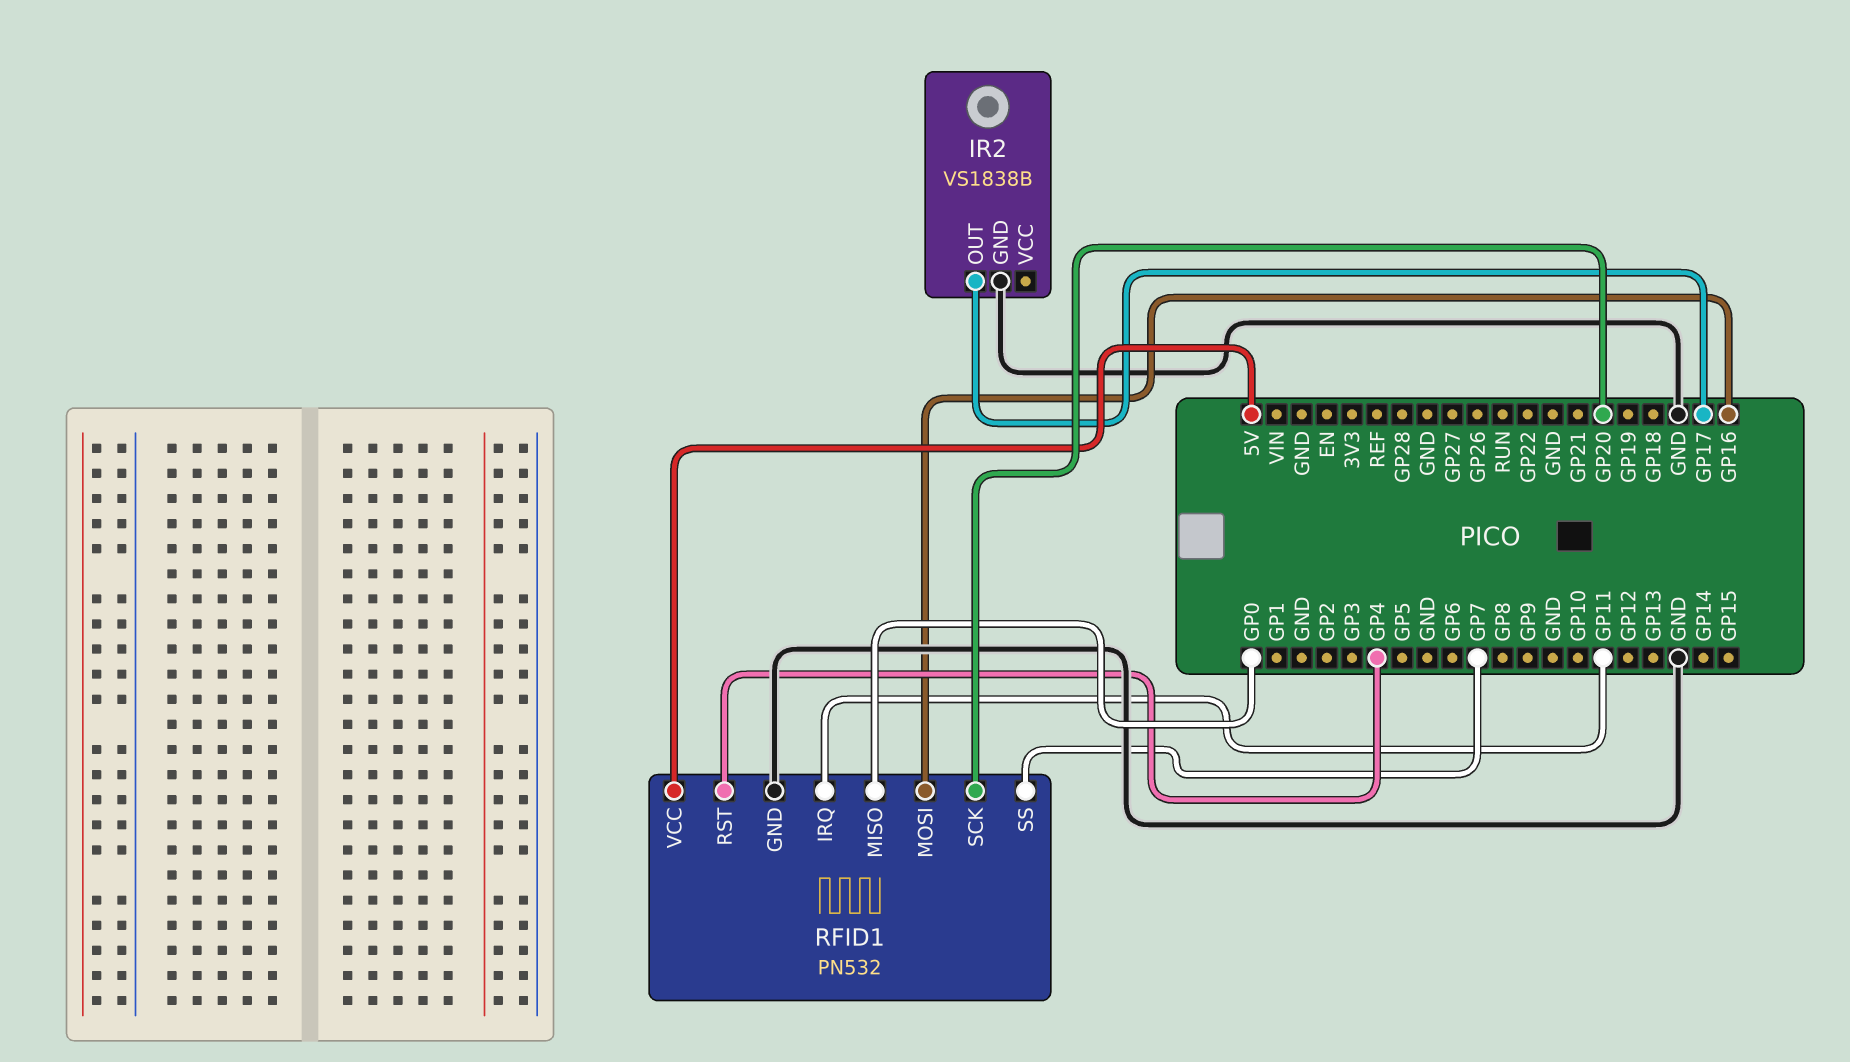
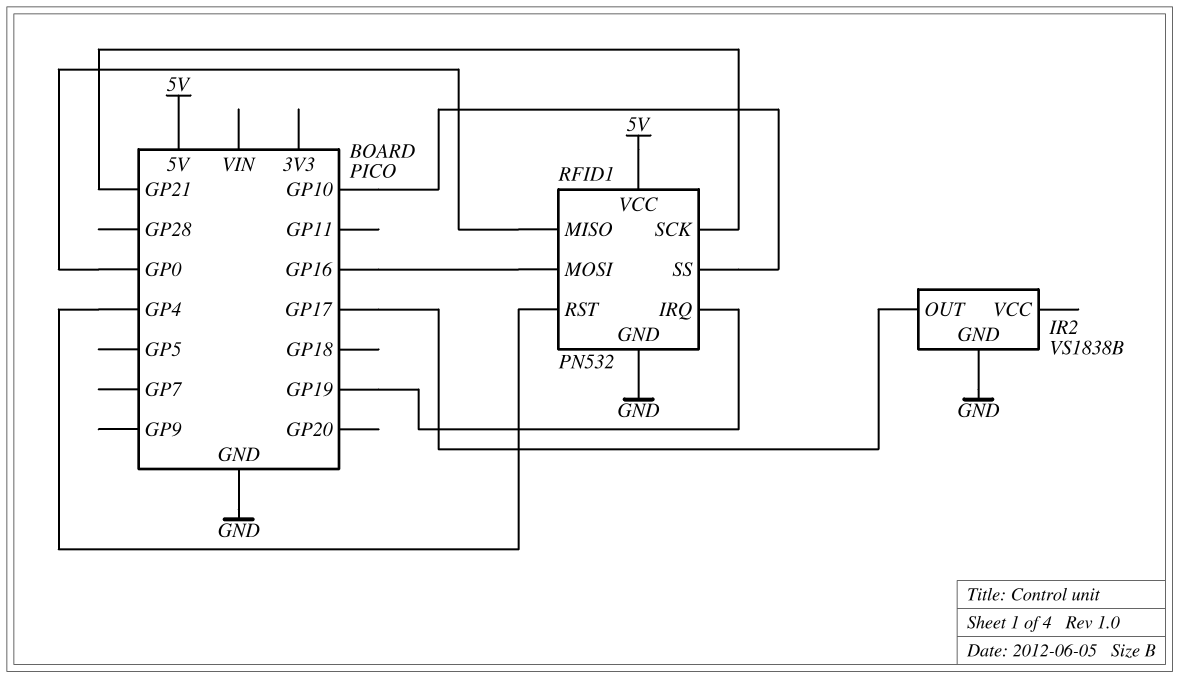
RFID1 pin IRQ: GP11 -> GP19
RFID1 pin SCK: GP20 -> GP21
RFID1 pin SS: GP7 -> GP10

